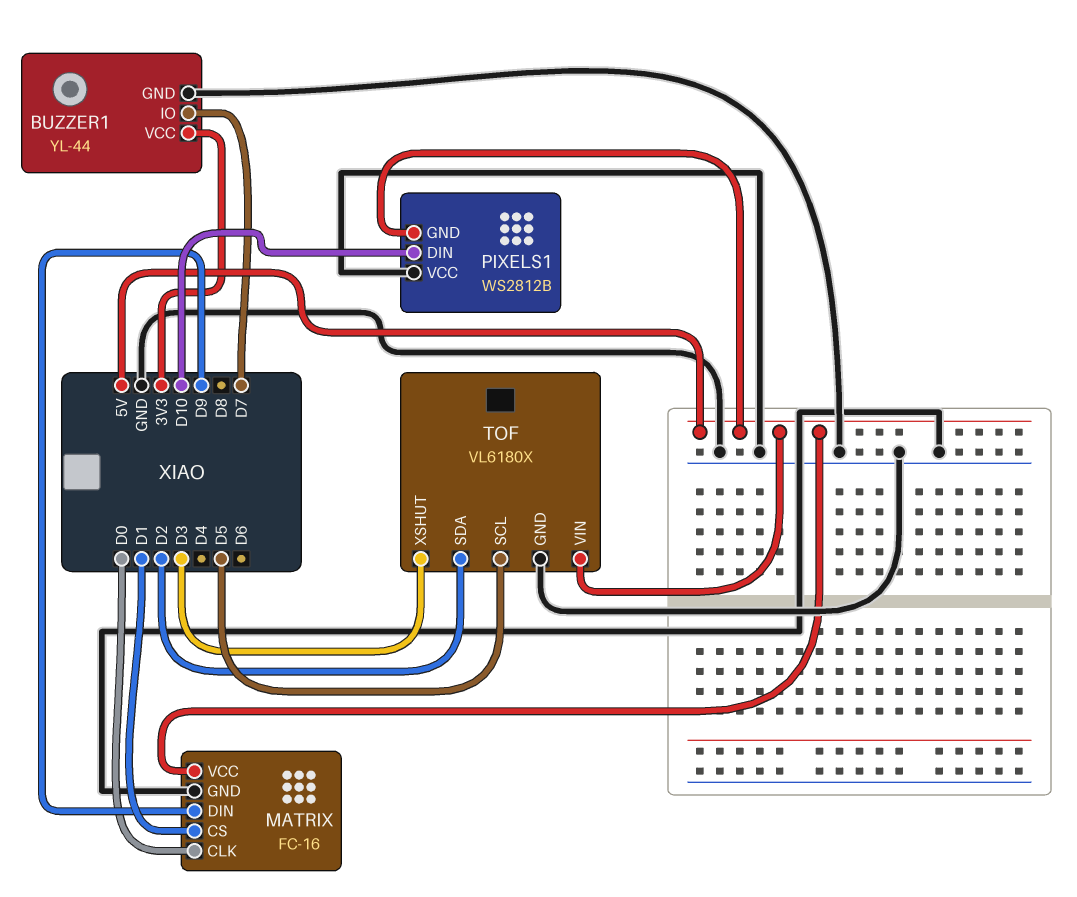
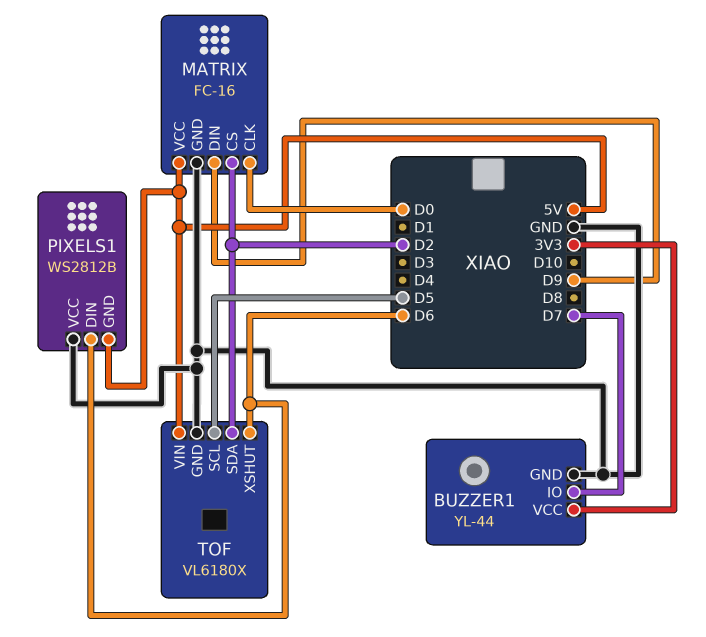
MATRIX pin CS: D1 -> D2
PIXELS1 pin DIN: D10 -> D6
TOF pin XSHUT: D3 -> D6

